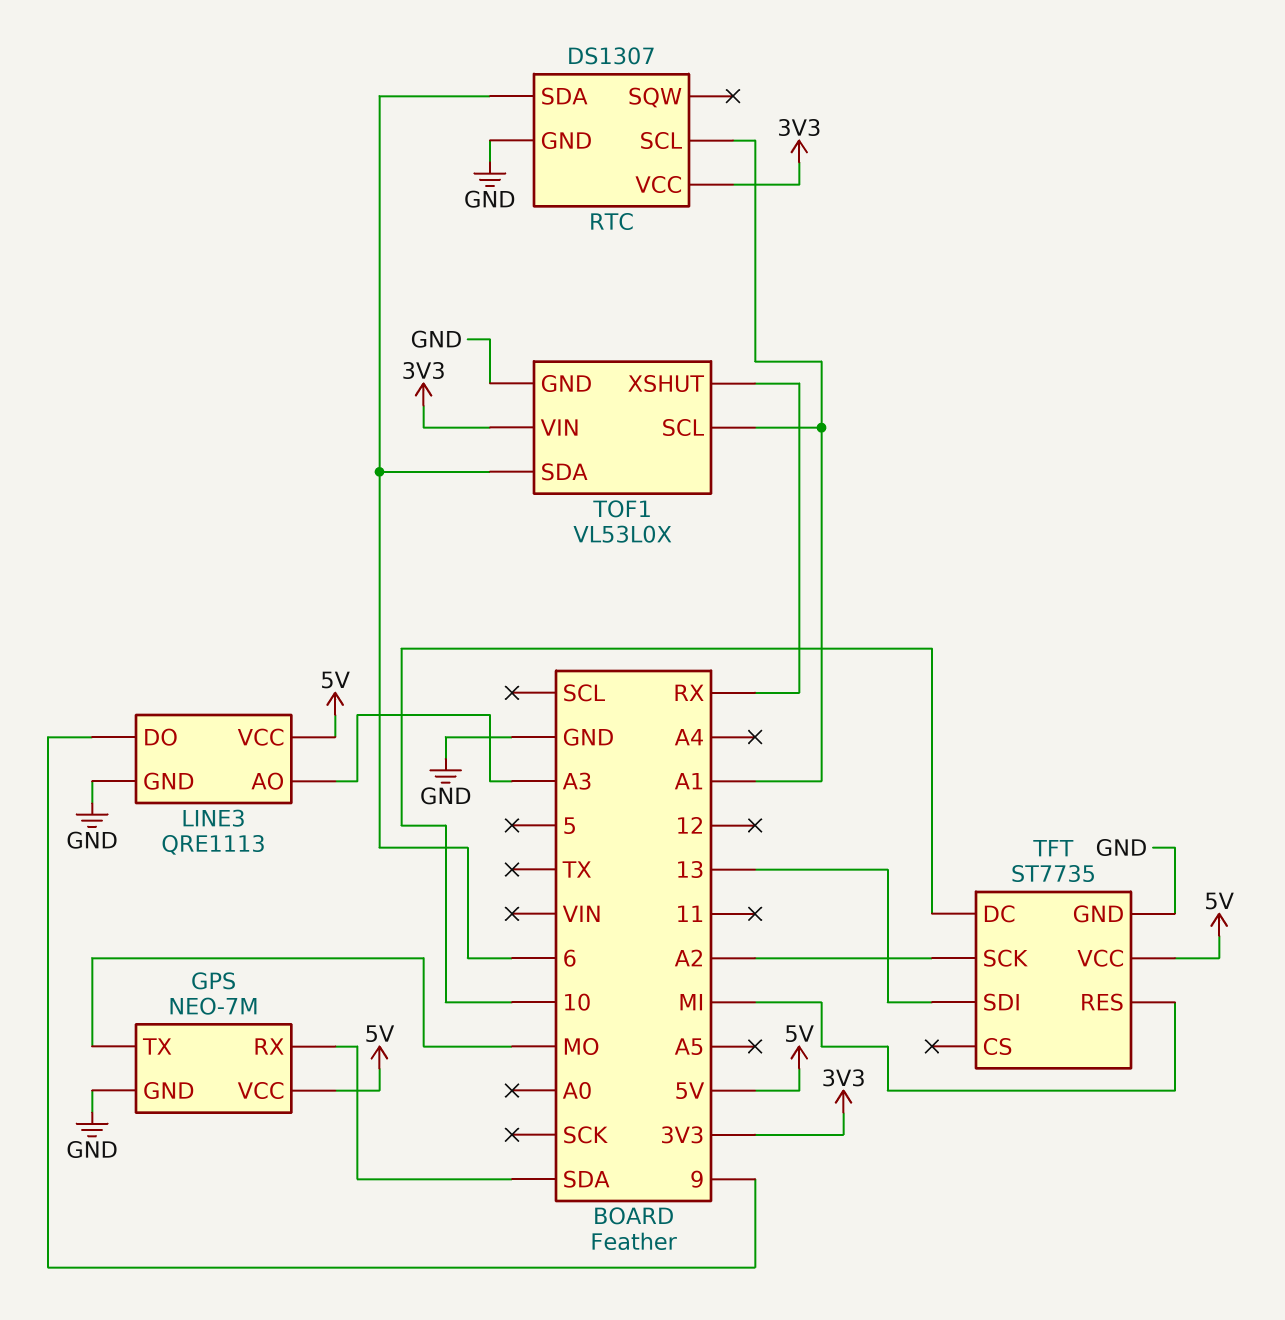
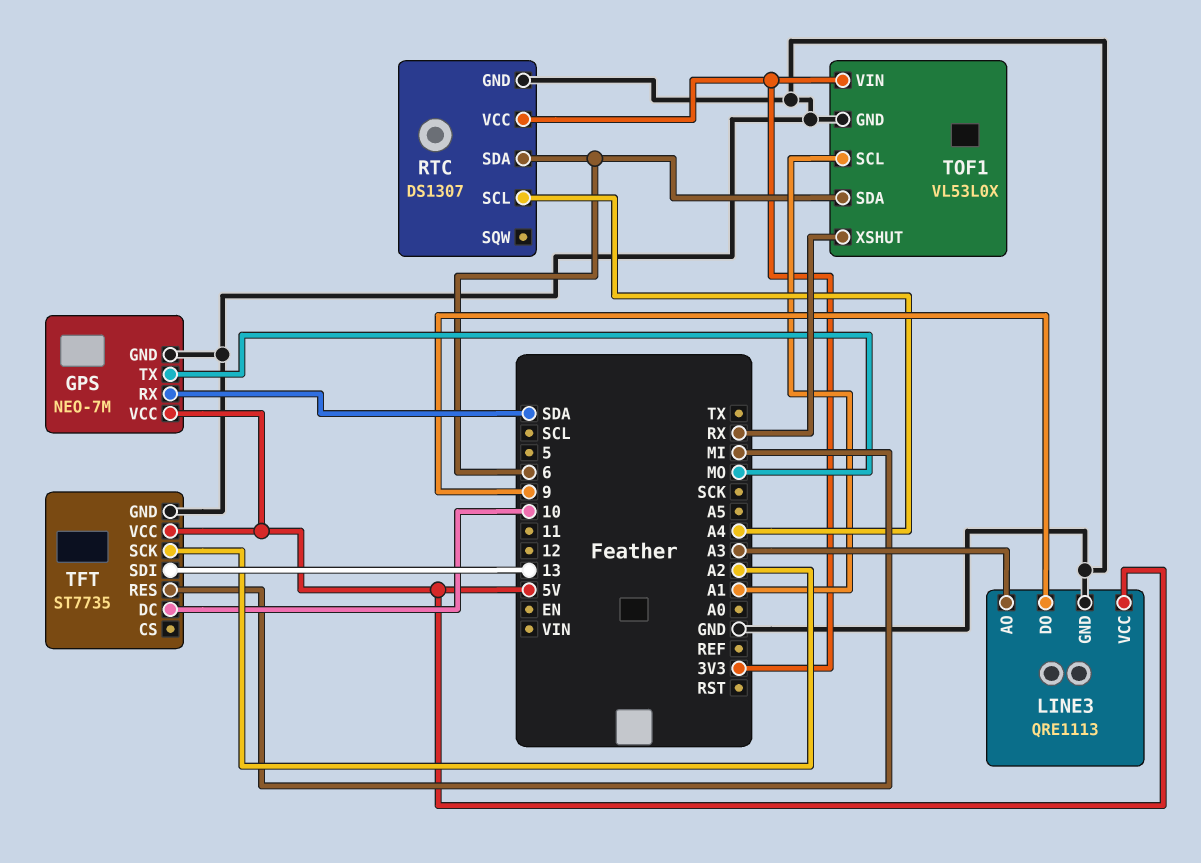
RTC pin SCL: A1 -> A4

